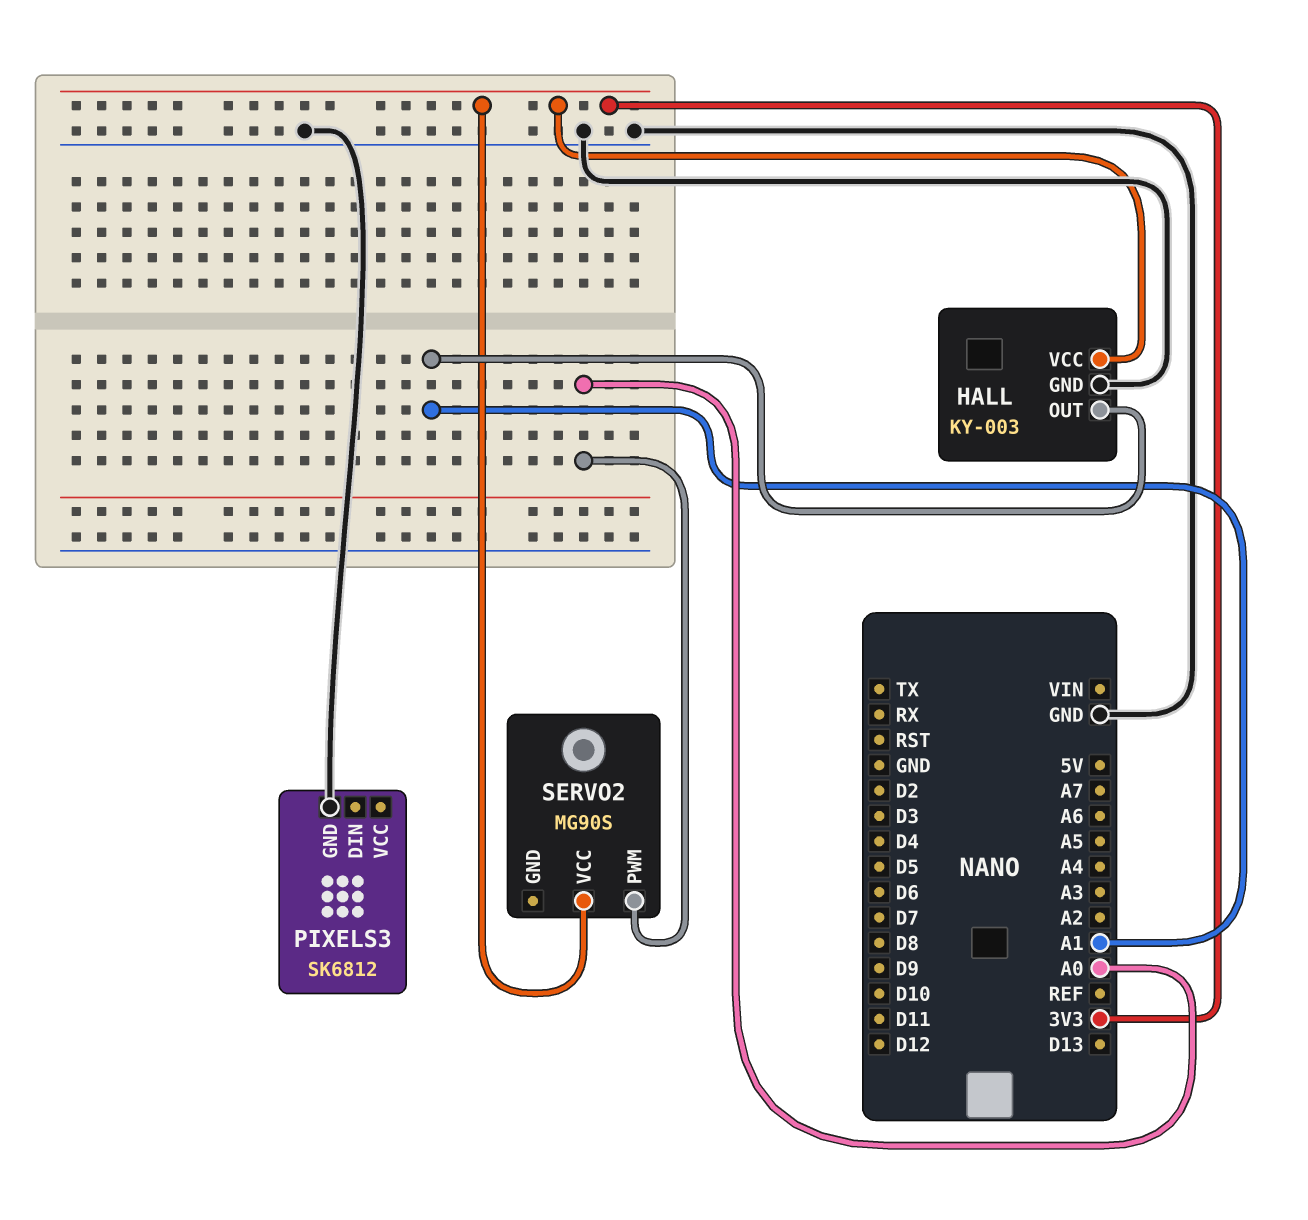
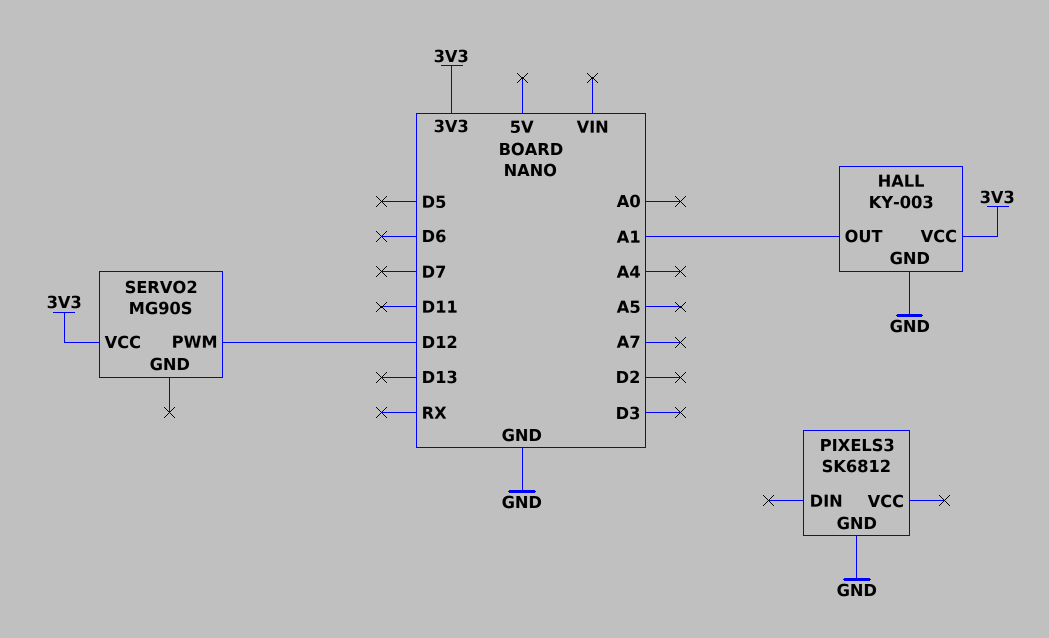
SERVO2 pin PWM: A0 -> D12

